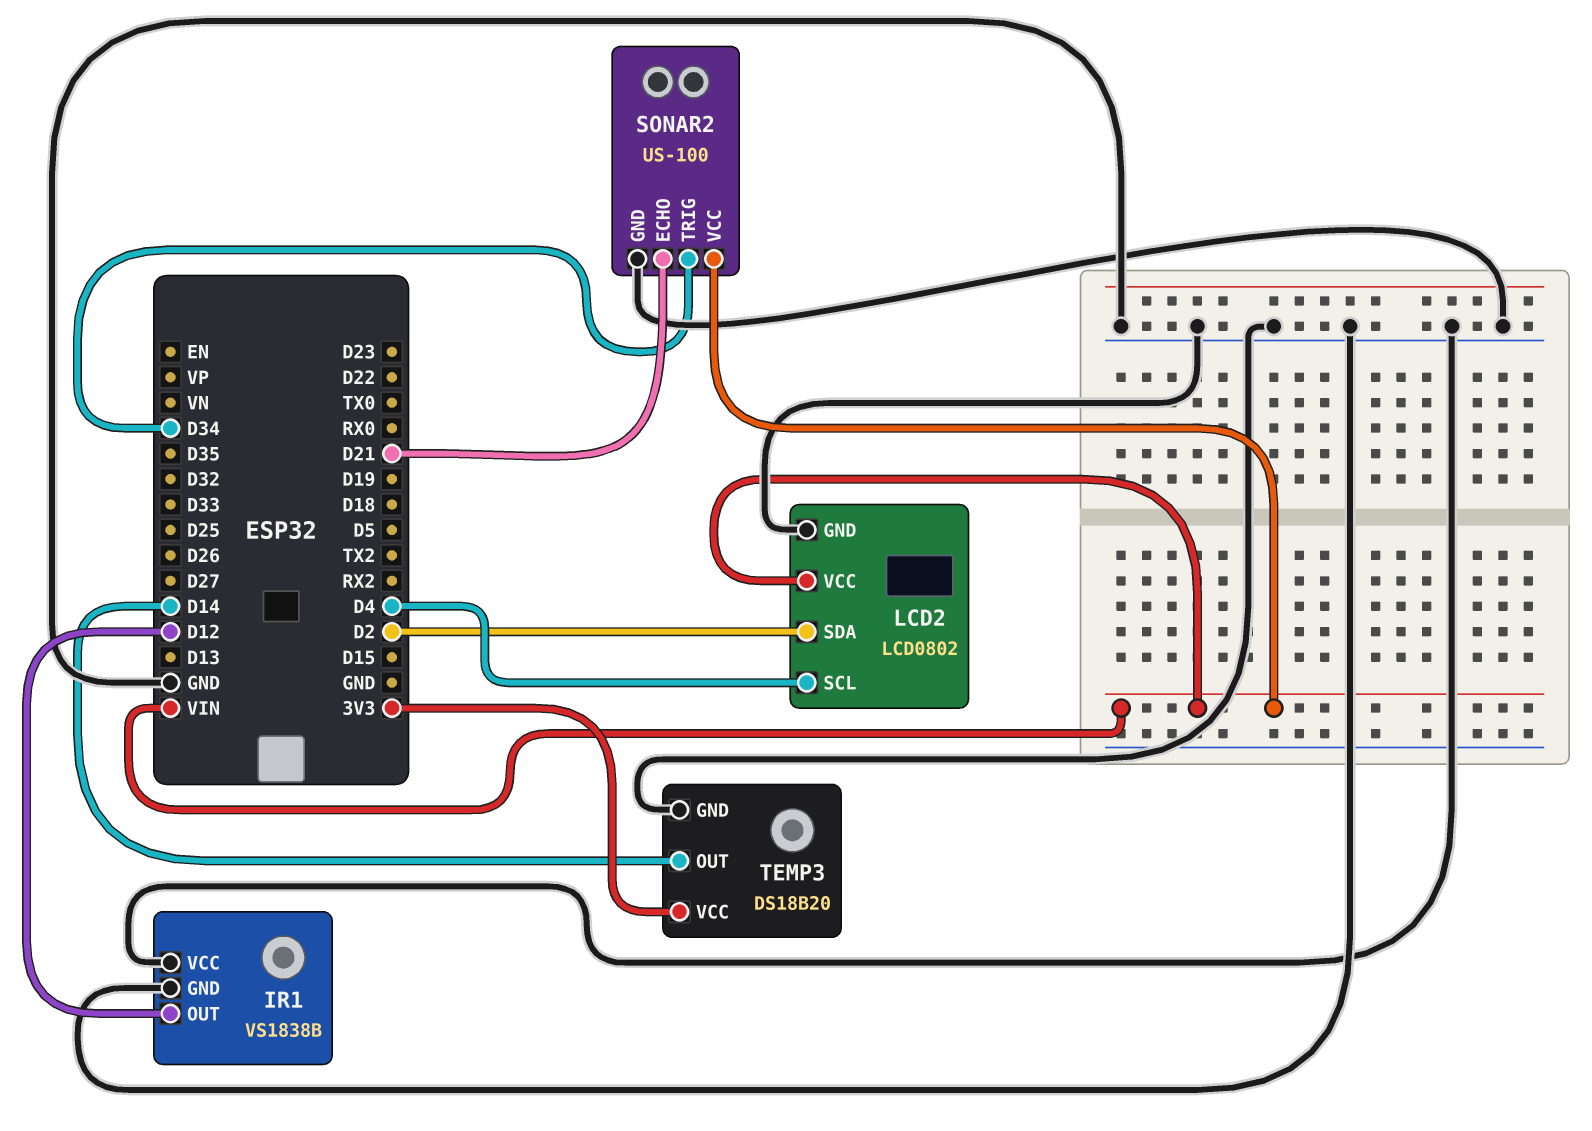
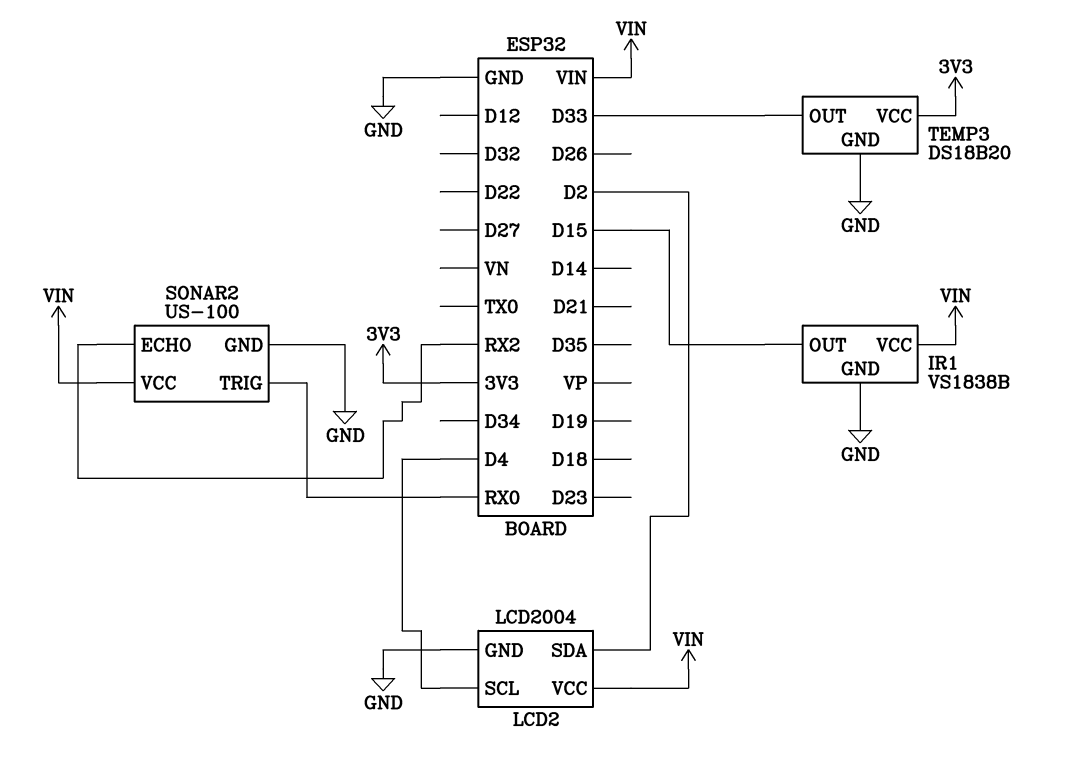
IR1 pin OUT: D12 -> D15
IR1 pin VCC: GND -> VIN
LCD2: LCD0802 -> LCD2004
SONAR2 pin ECHO: D21 -> RX2
SONAR2 pin TRIG: D34 -> RX0
TEMP3 pin OUT: D14 -> D33

